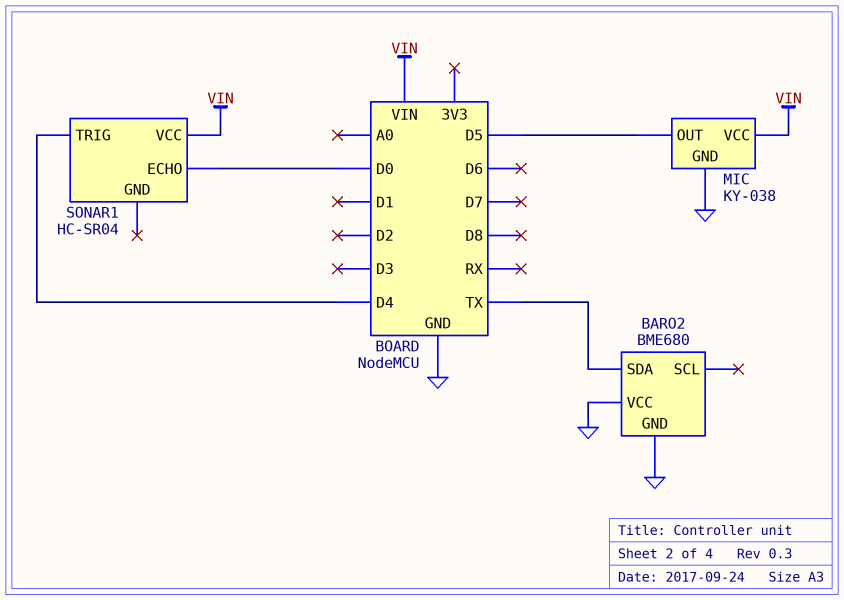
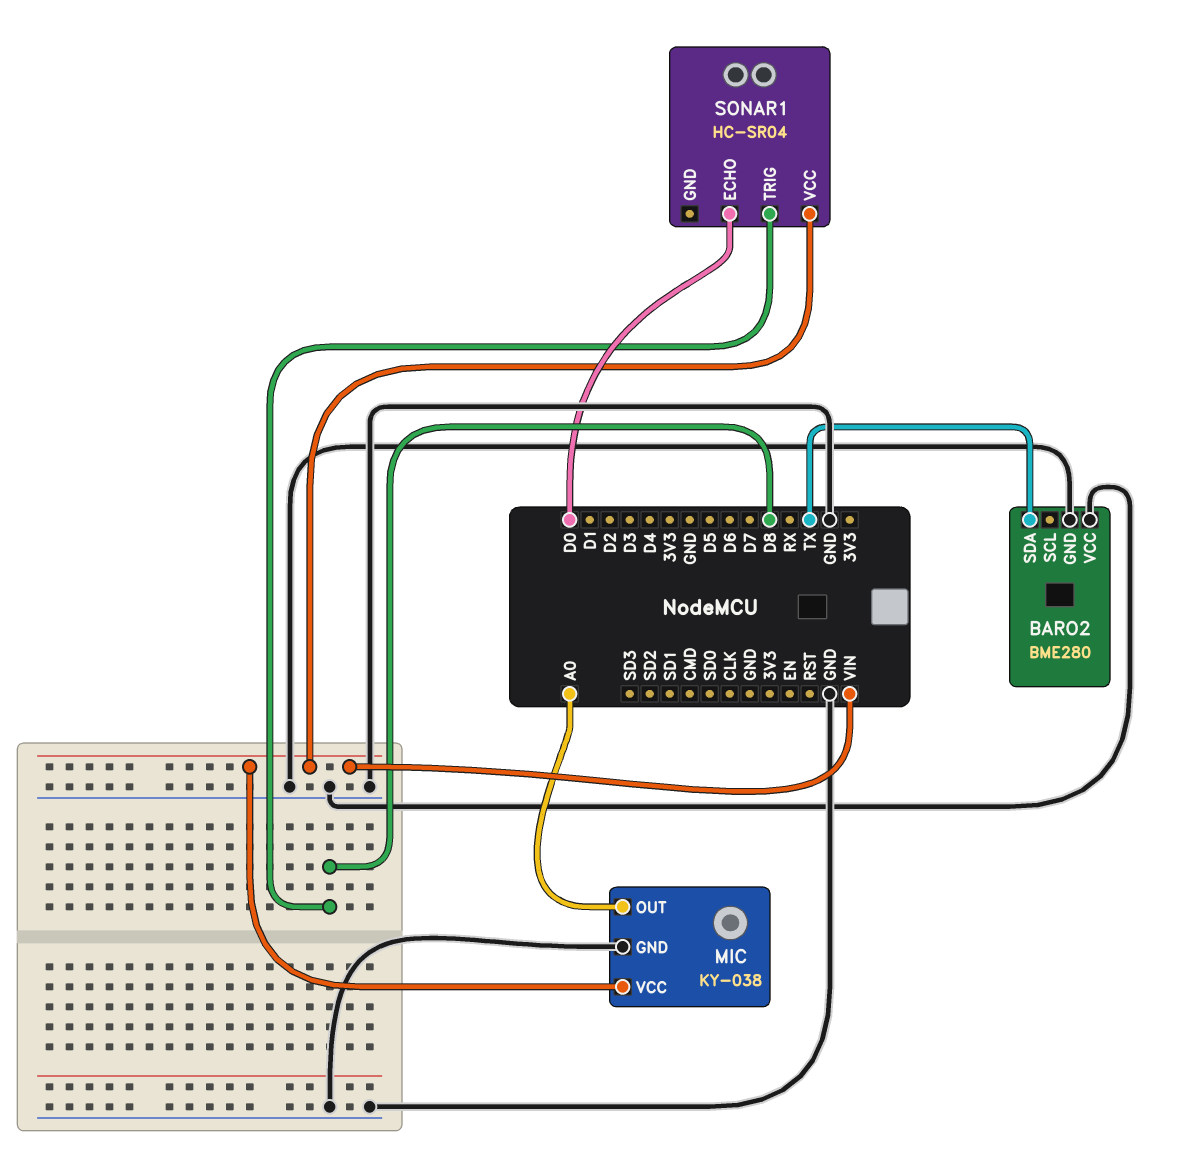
BARO2: BME680 -> BME280
MIC pin OUT: D5 -> A0
SONAR1 pin TRIG: D4 -> D8

